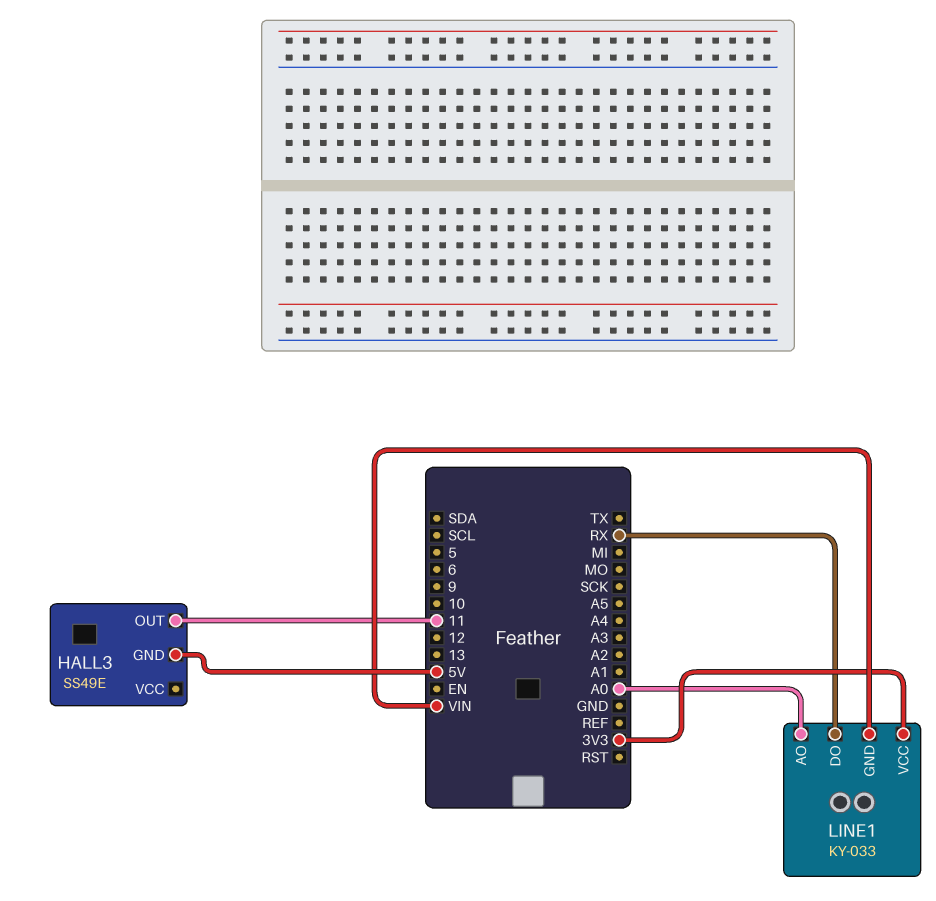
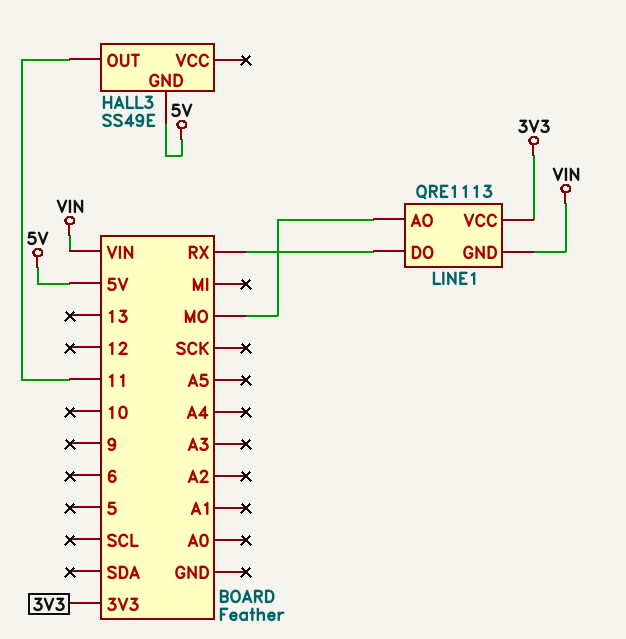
LINE1: KY-033 -> QRE1113
LINE1 pin AO: A0 -> MO

